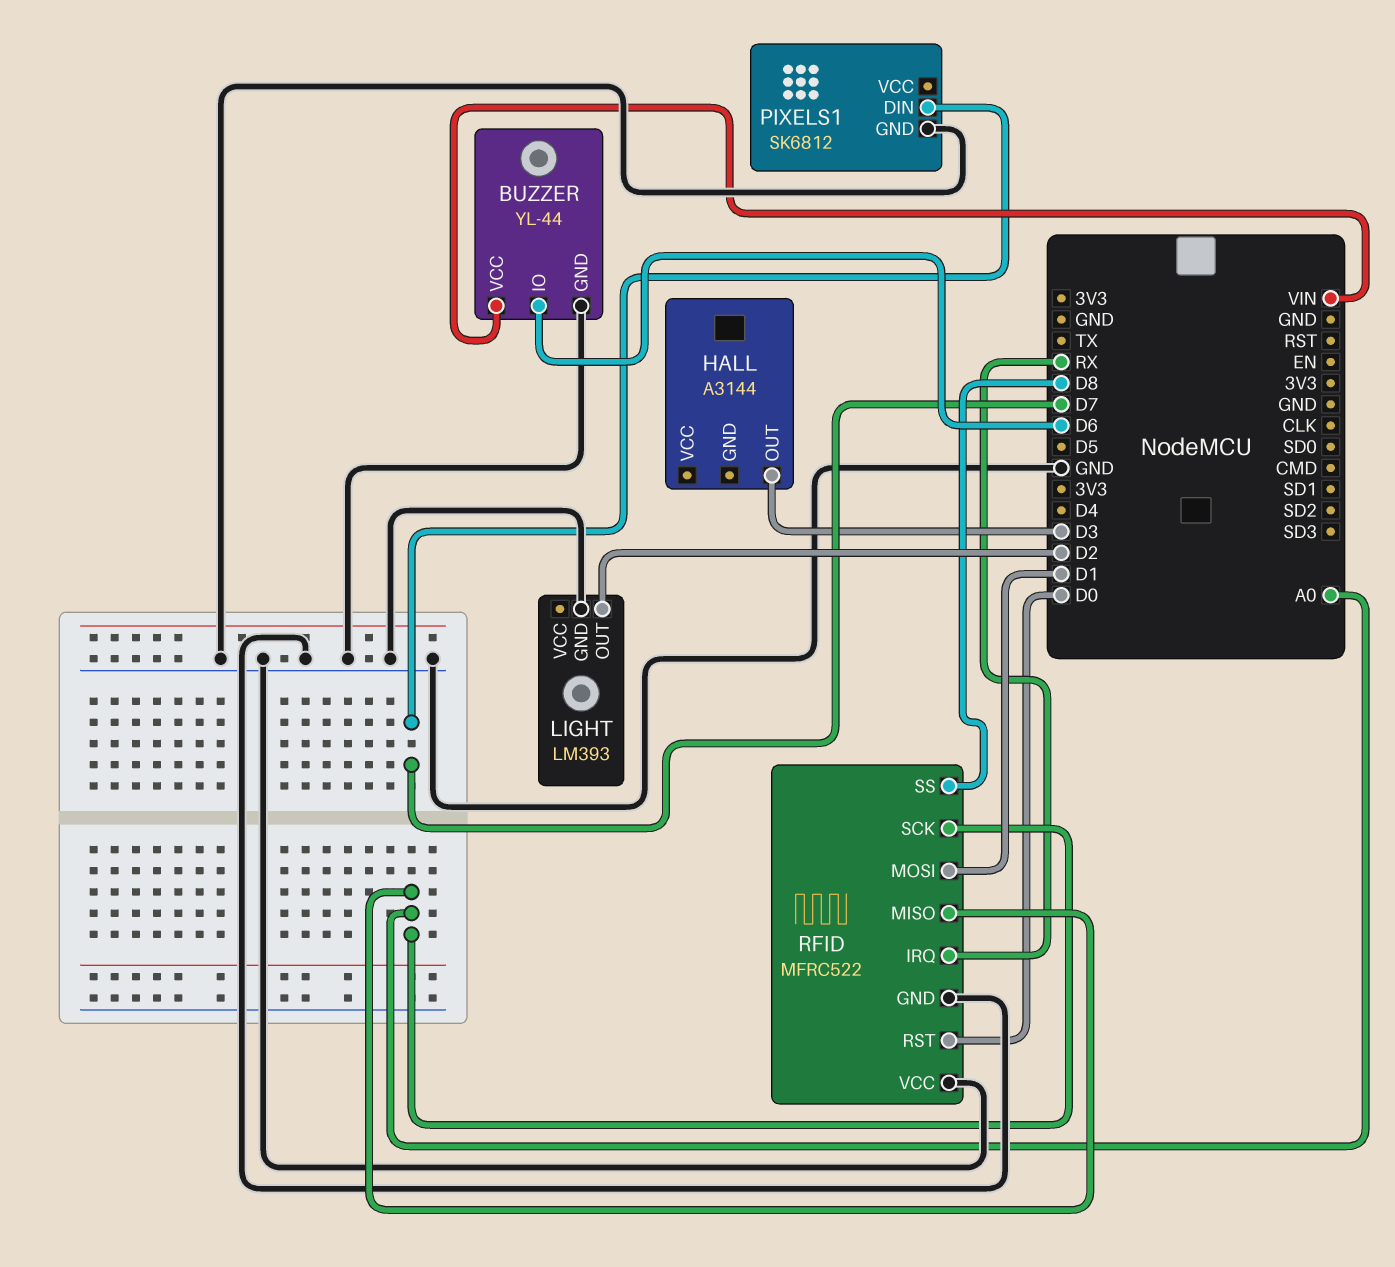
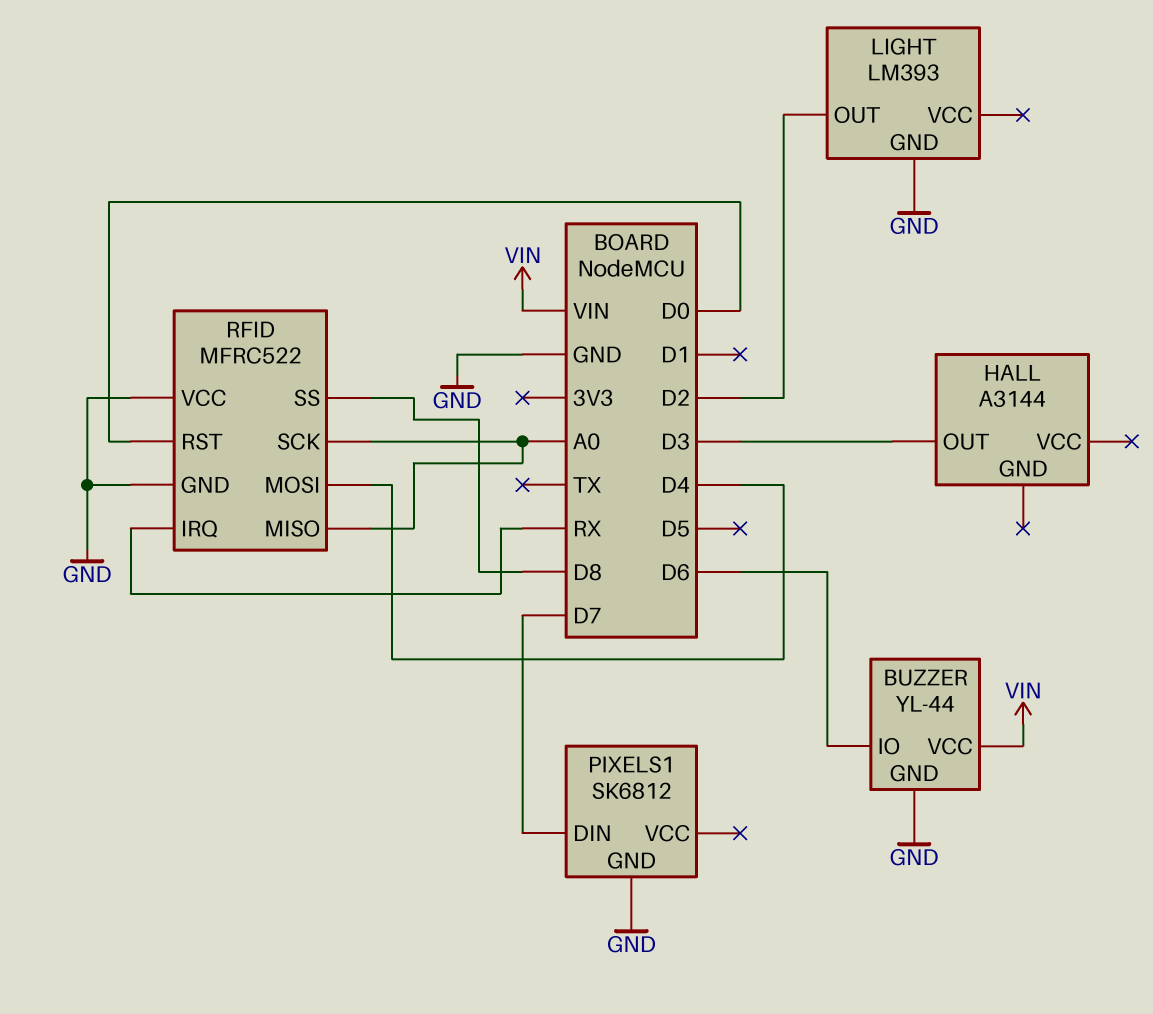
RFID pin MOSI: D1 -> D4

